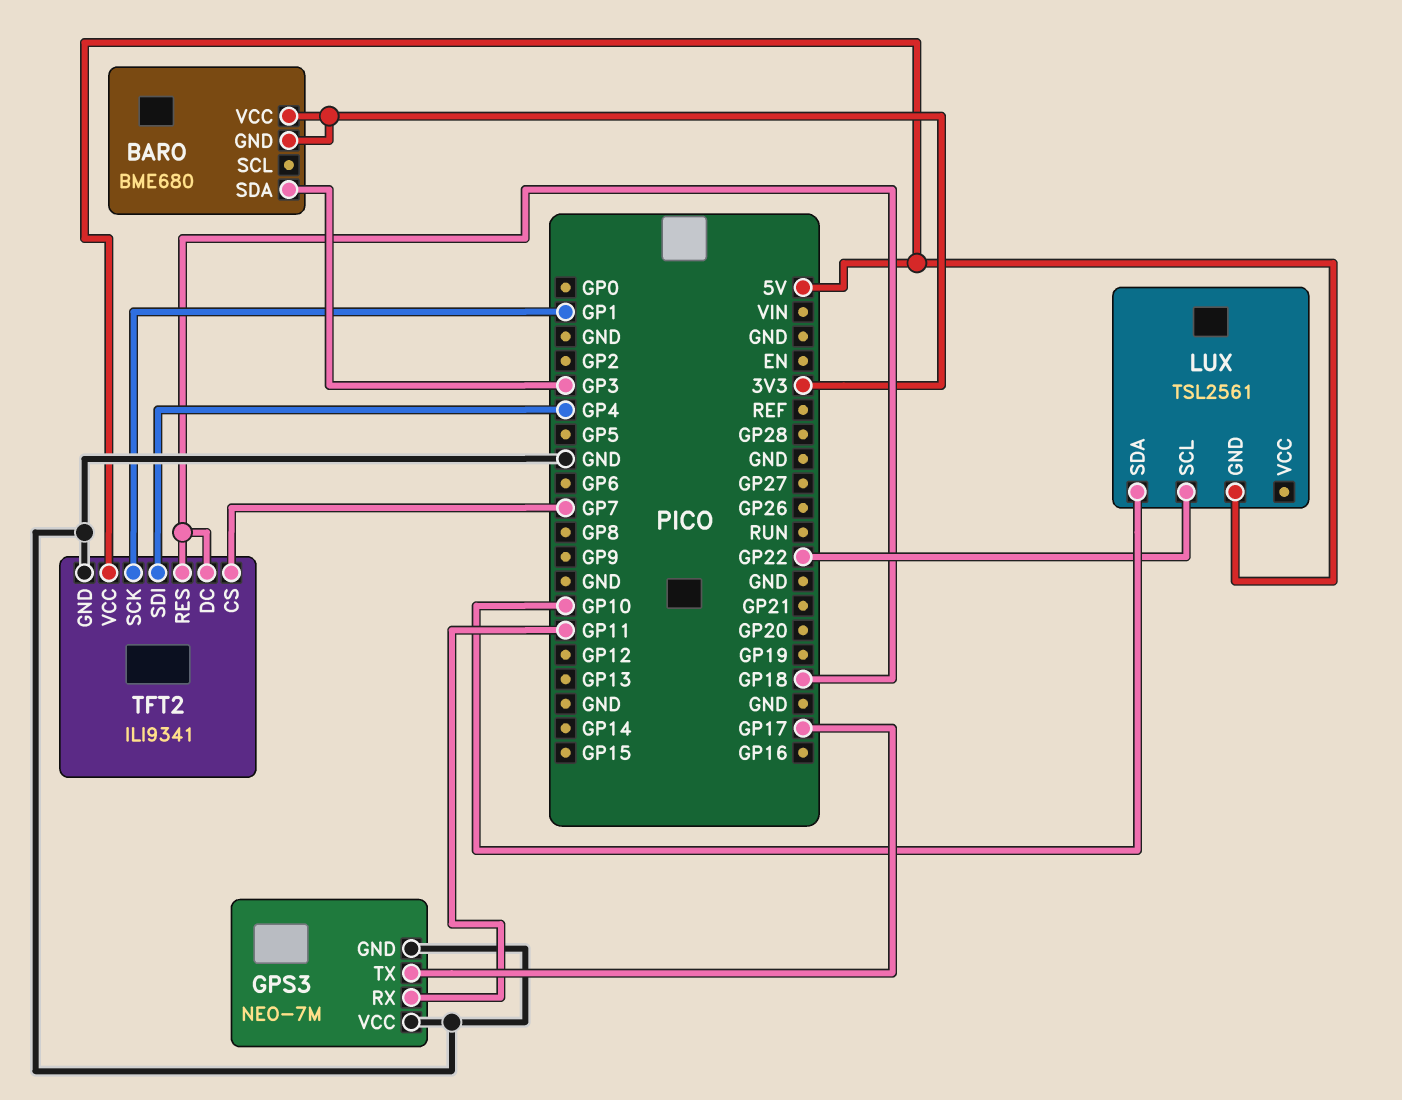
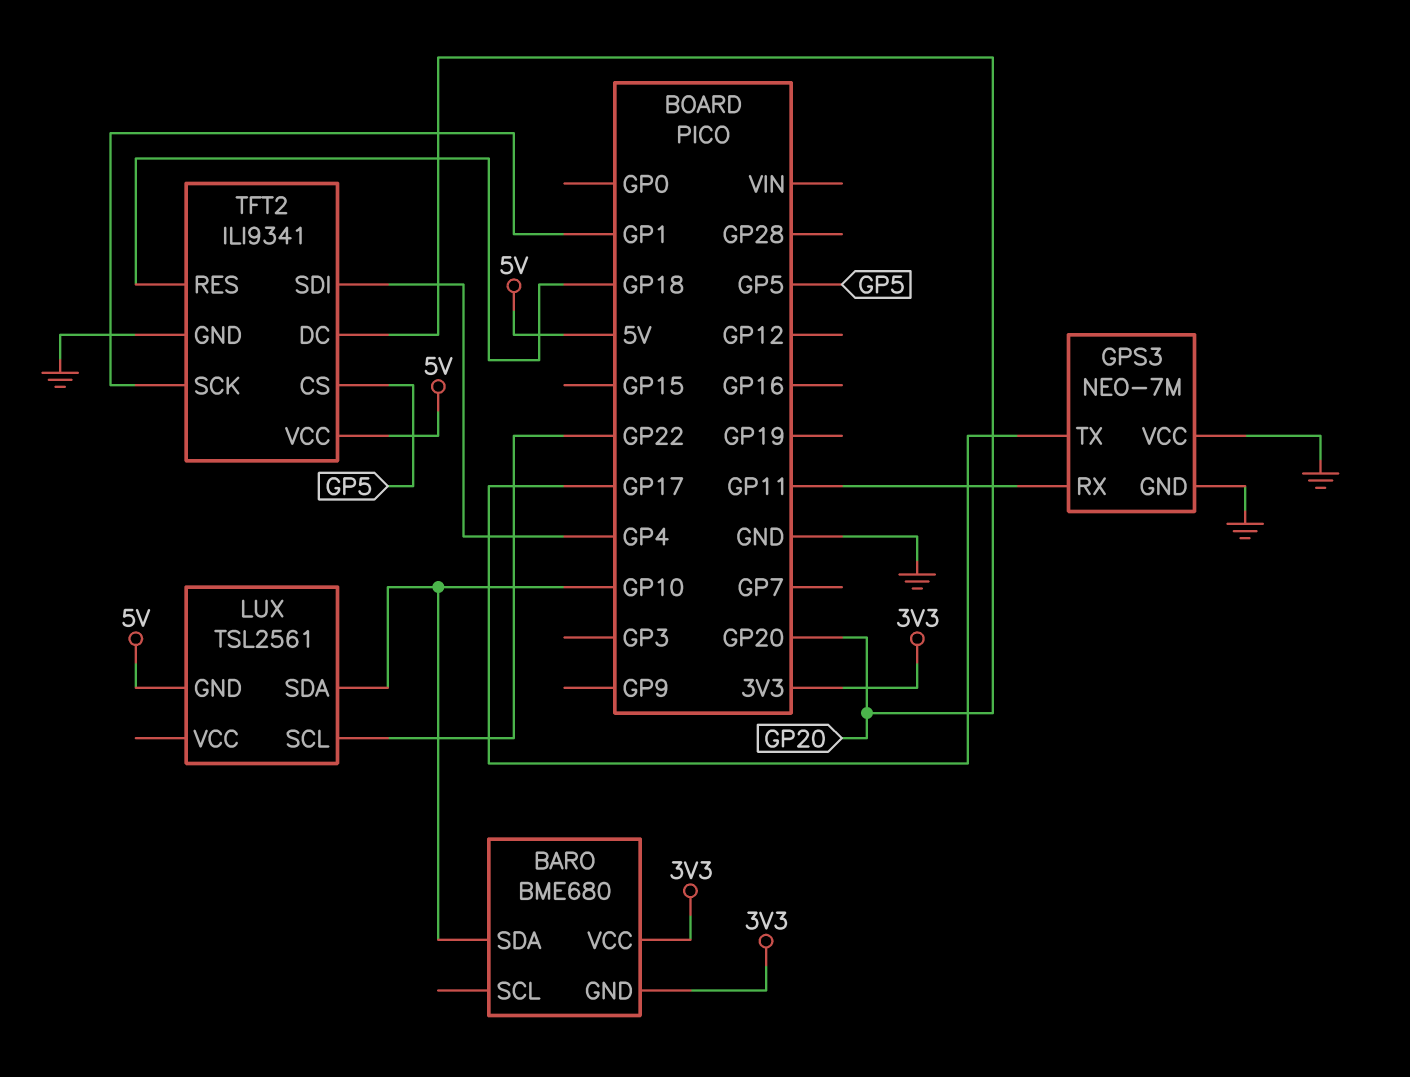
BARO pin SDA: GP3 -> GP10
TFT2 pin CS: GP7 -> GP5
TFT2 pin DC: GP18 -> GP20

